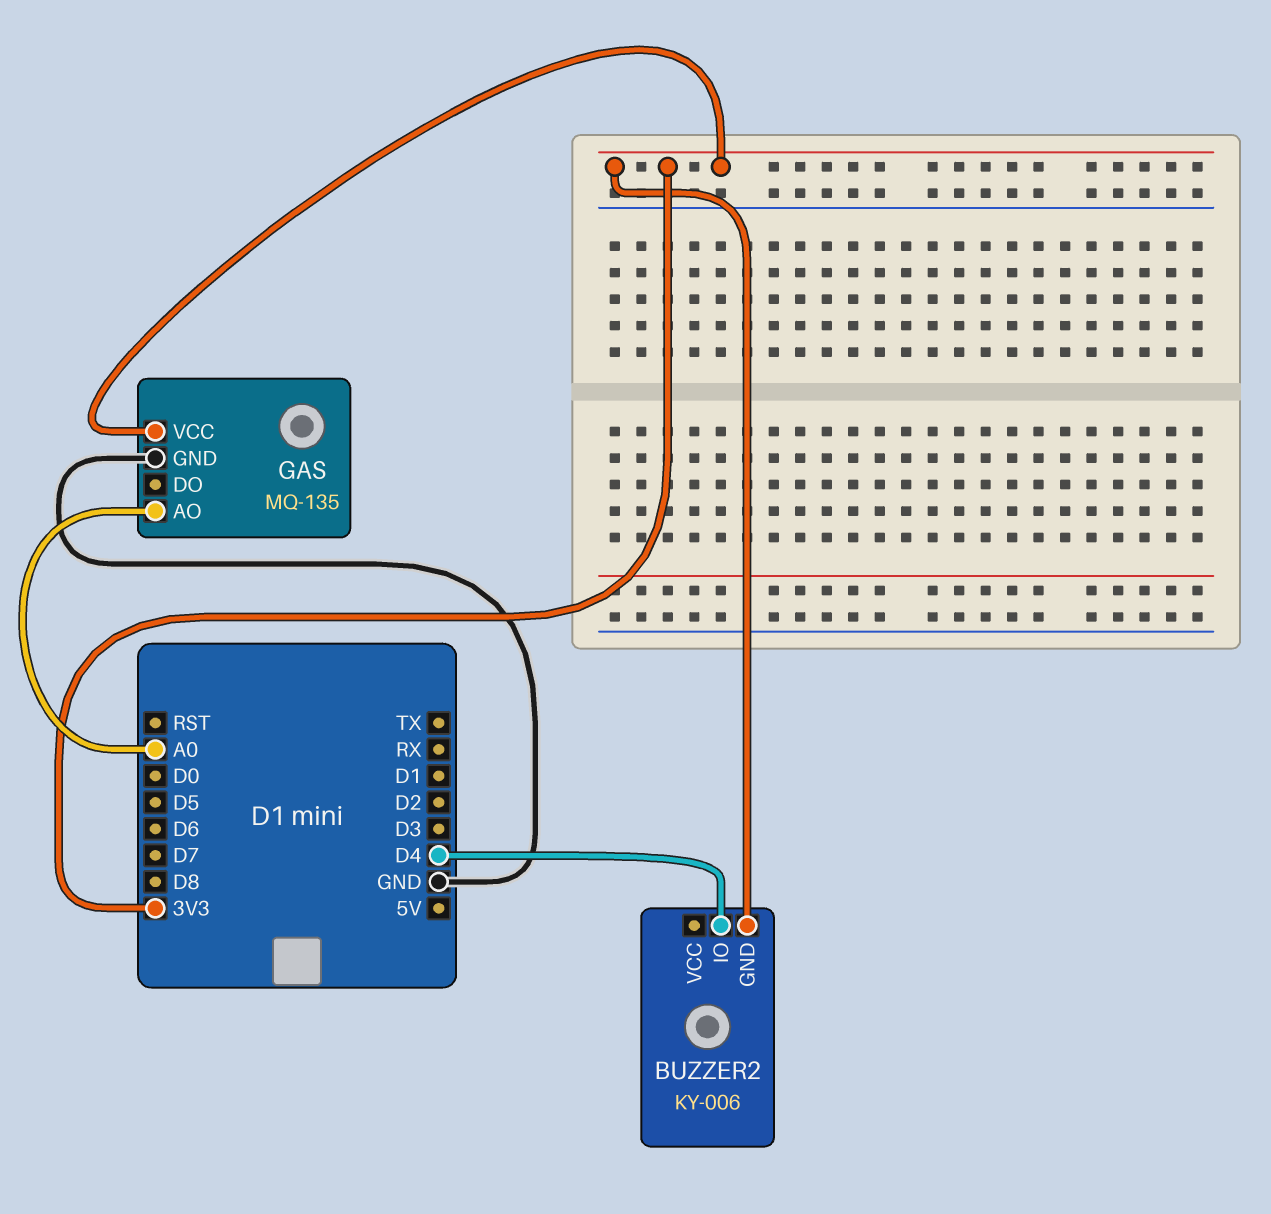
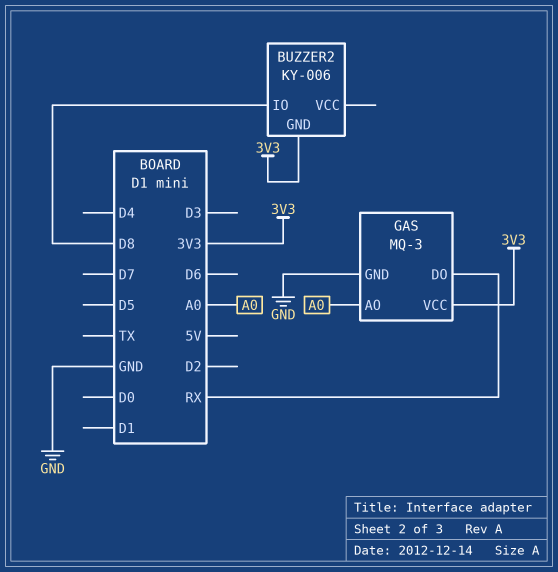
BUZZER2 pin IO: D4 -> D8
GAS: MQ-135 -> MQ-3
GAS pin DO: none -> RX

